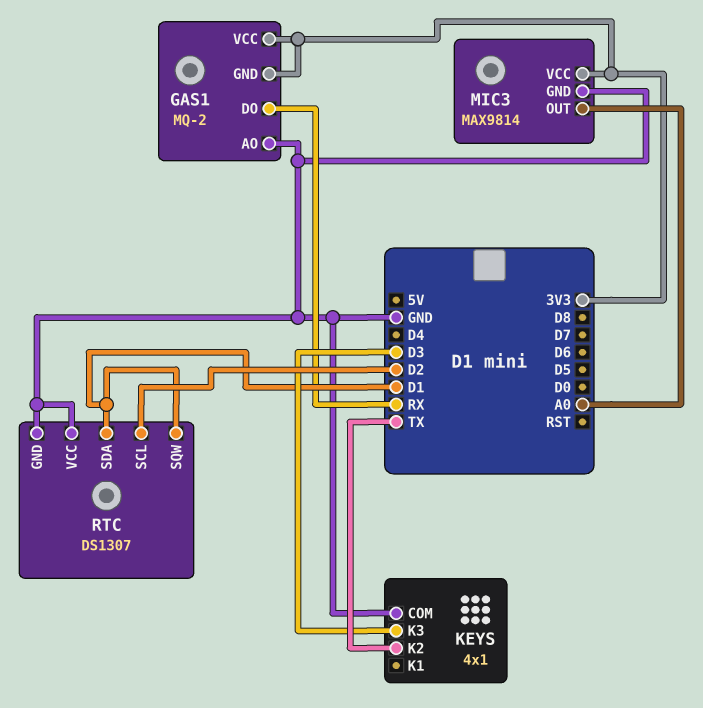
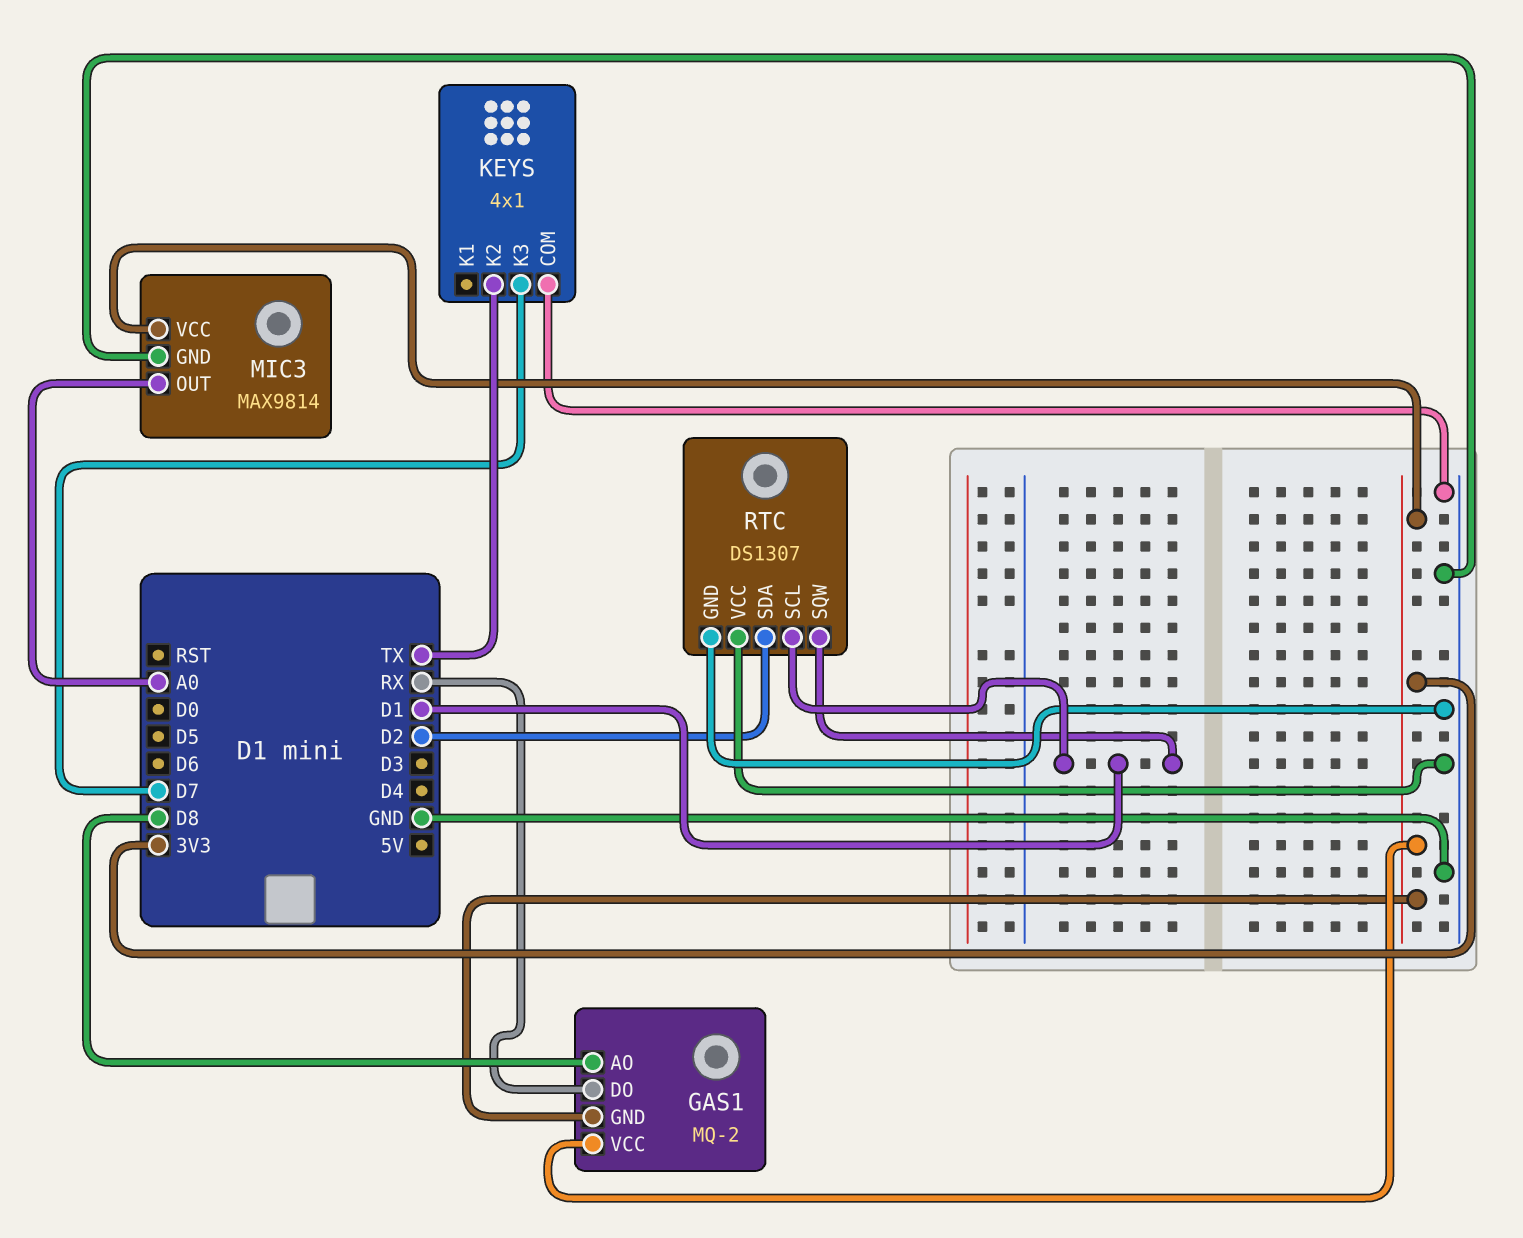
GAS1 pin AO: GND -> D8
KEYS pin K3: D3 -> D7
RTC pin SCL: D2 -> D1
RTC pin SDA: D1 -> D2

